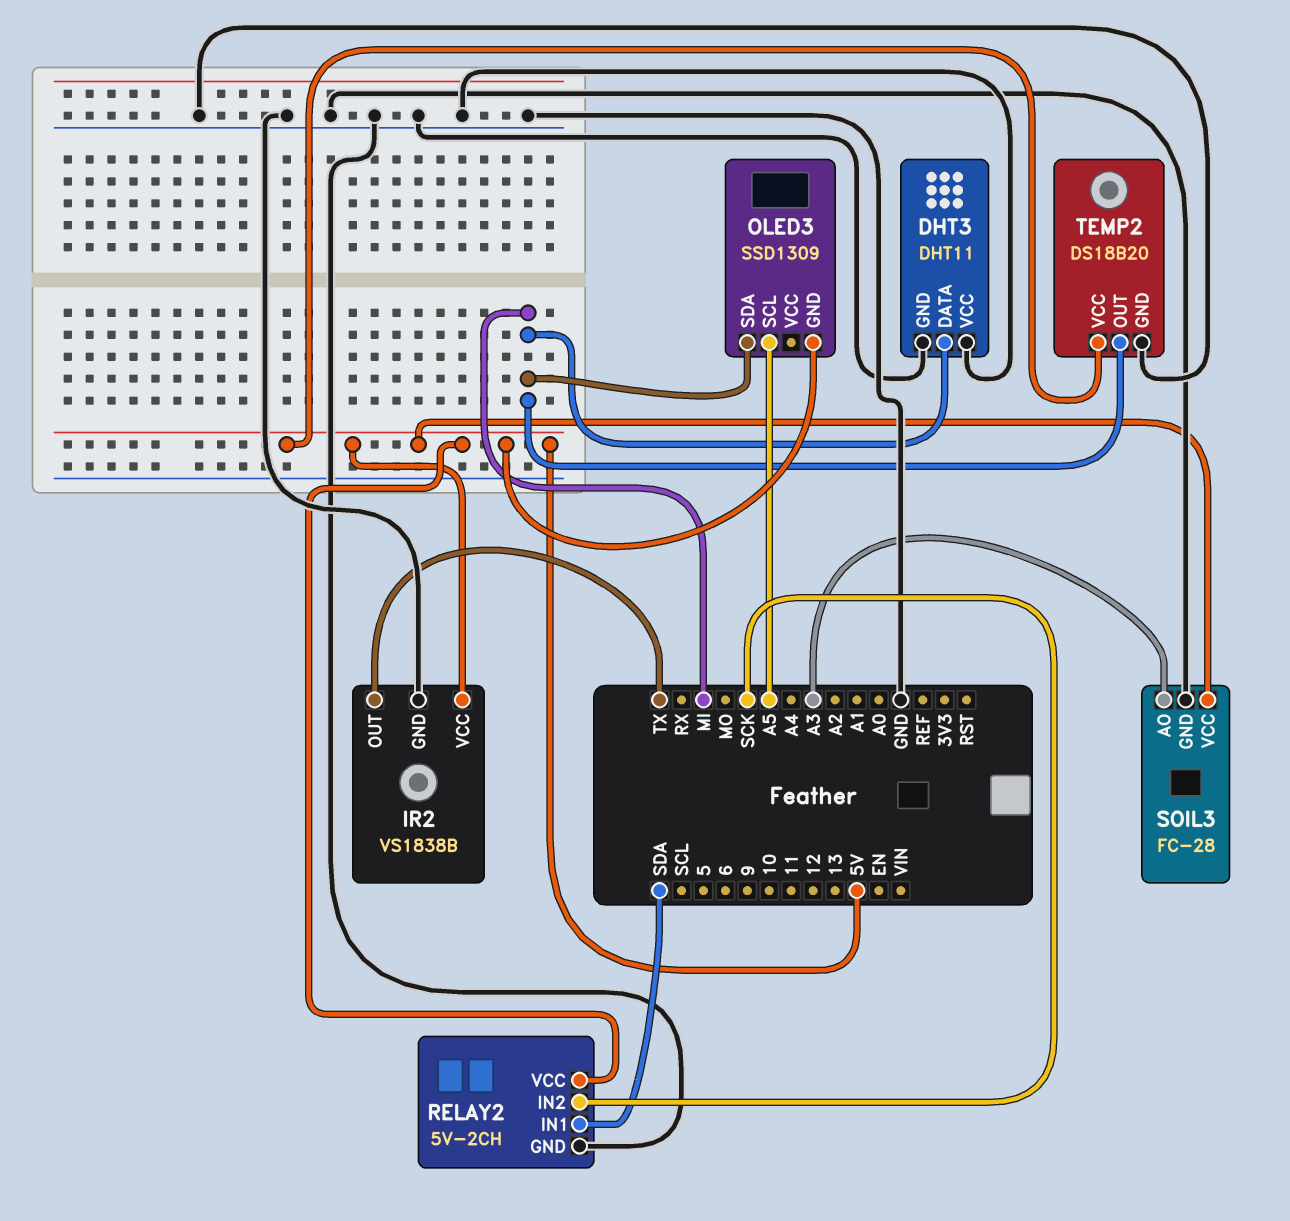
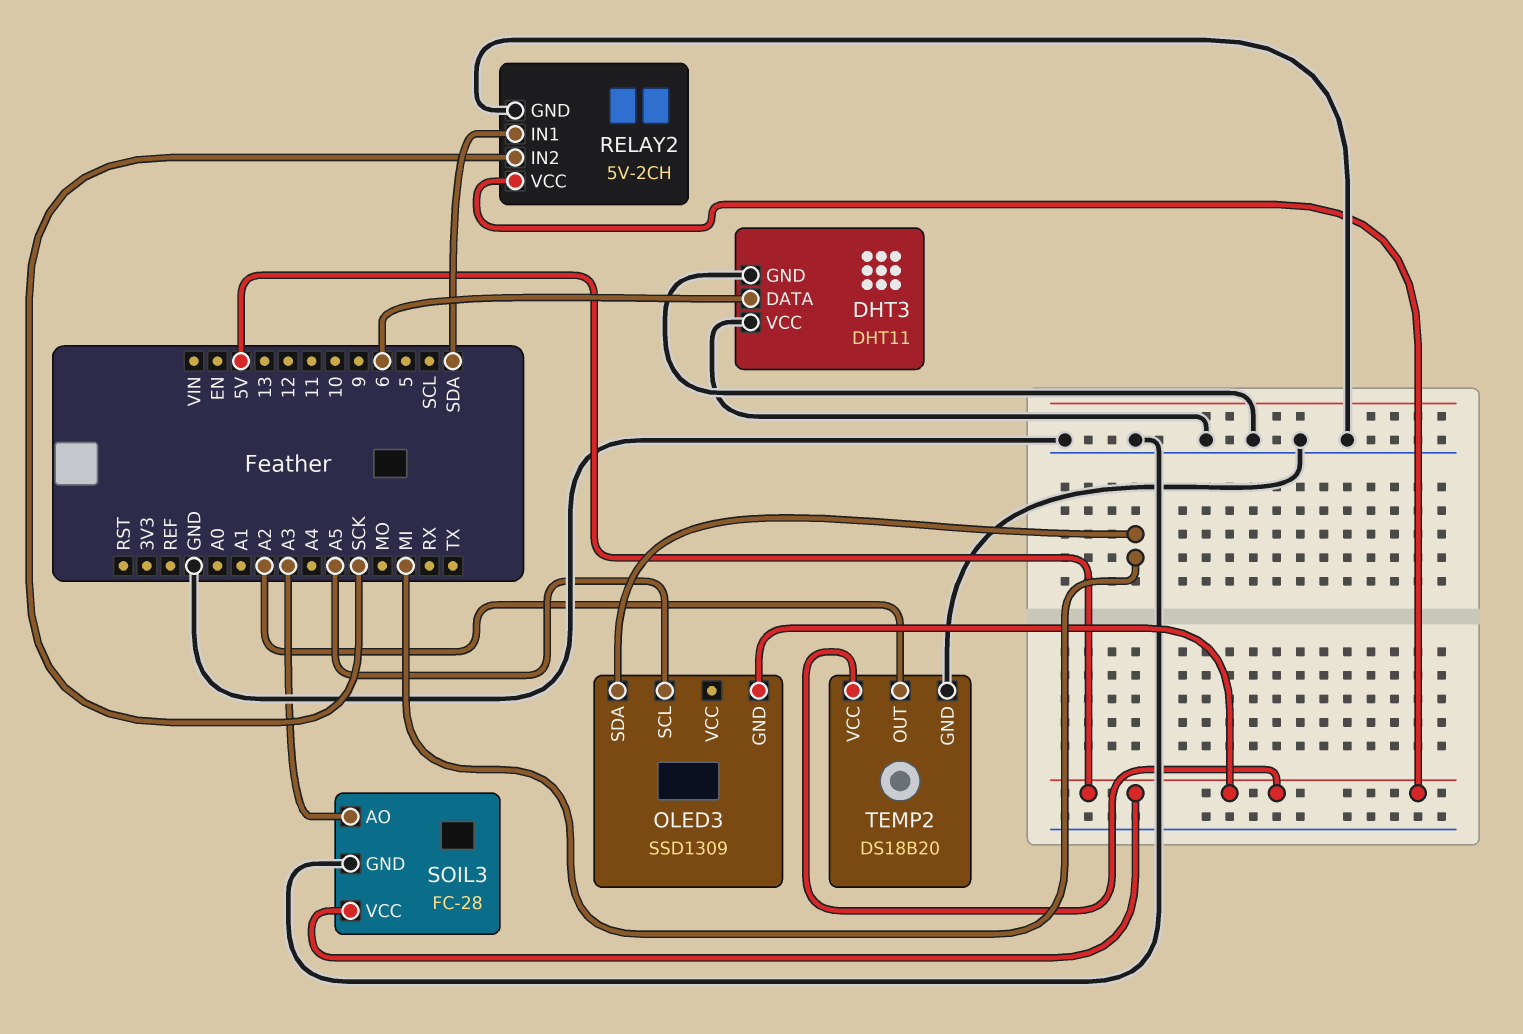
DHT3 pin DATA: MI -> 6
IR2: VS1838B -> none
IR2 pin GND: GND -> none
IR2 pin OUT: TX -> none
IR2 pin VCC: 5V -> none
TEMP2 pin OUT: MI -> A2

